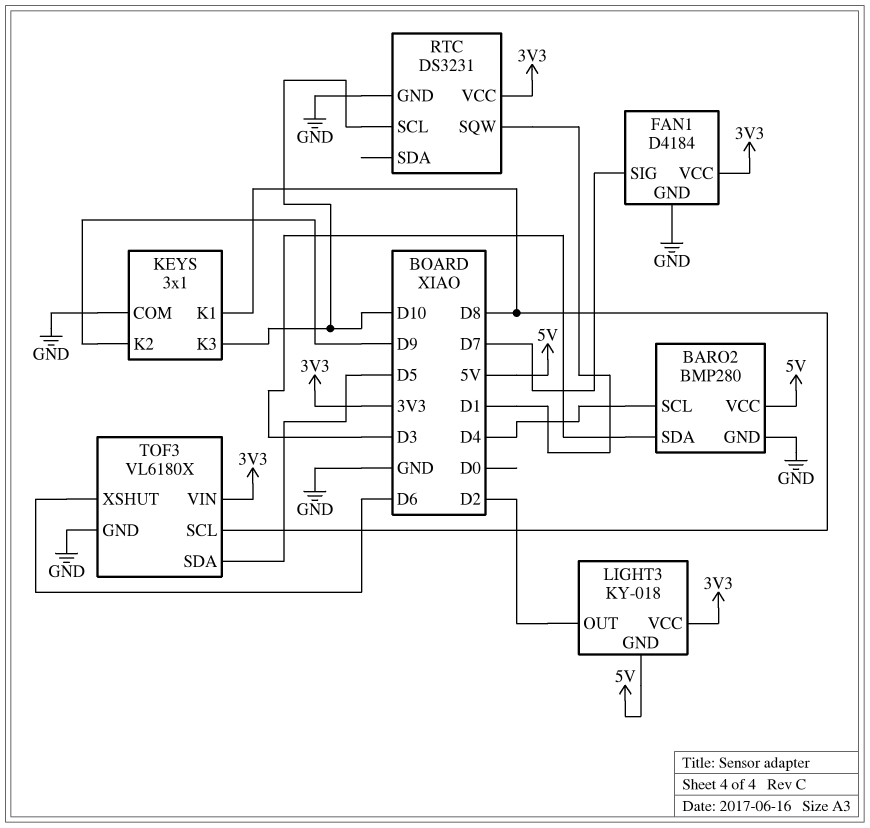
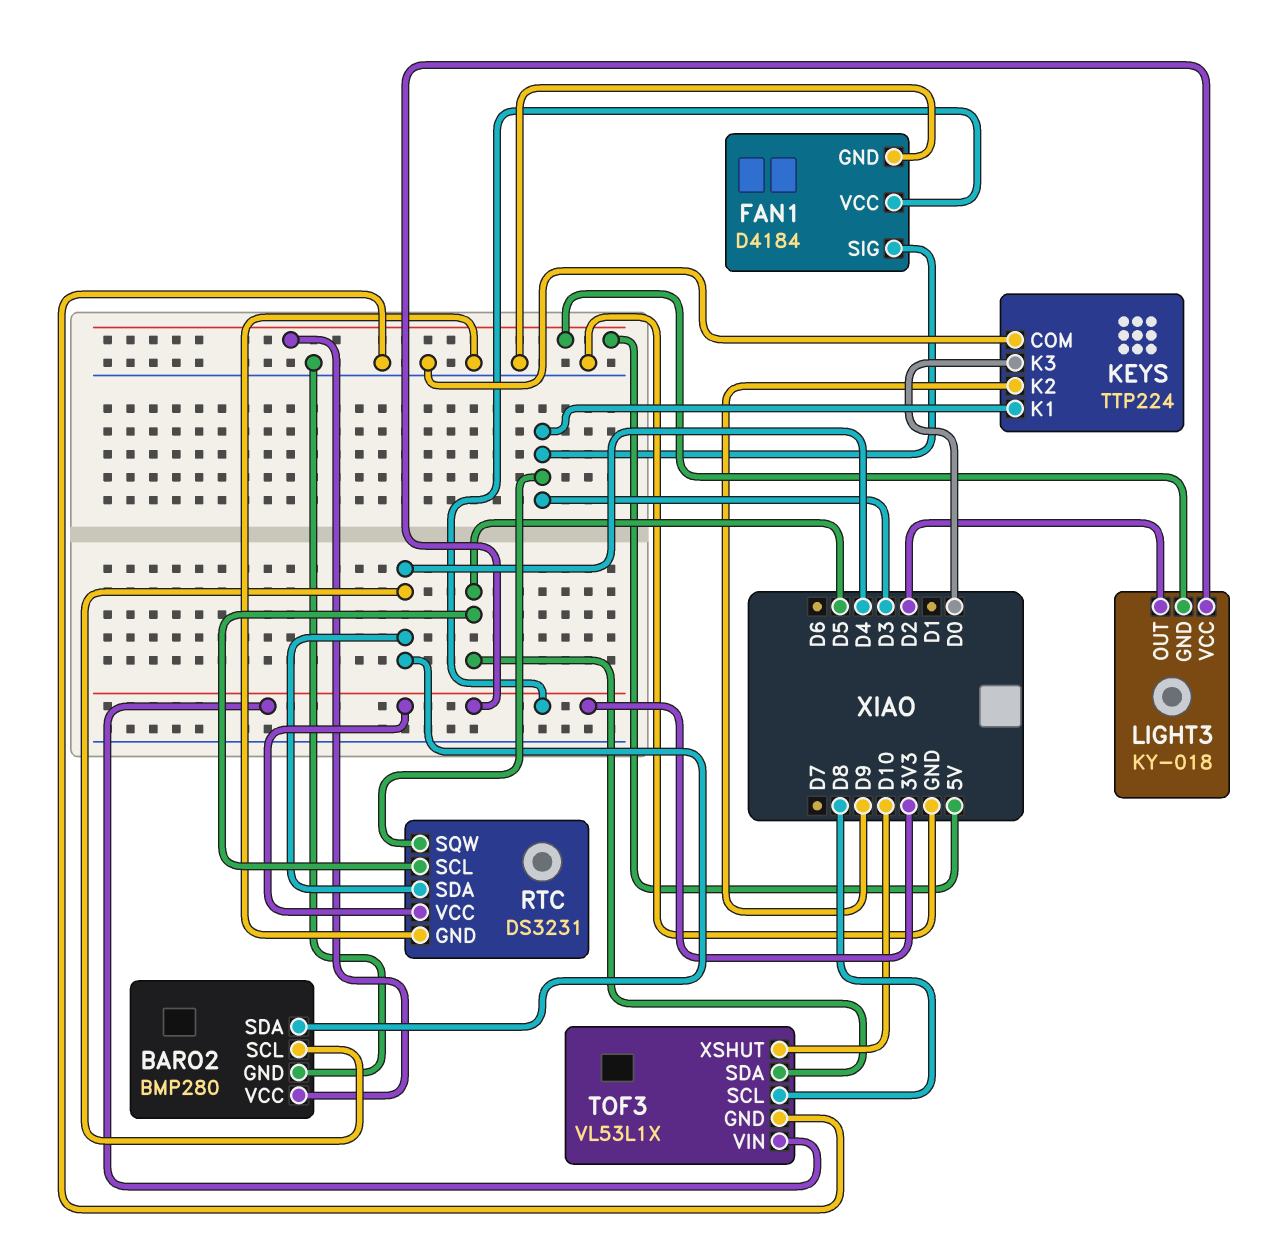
BARO2 pin SDA: D3 -> D4
FAN1 pin SIG: D7 -> D3
KEYS: 3x1 -> TTP224
KEYS pin K1: D8 -> D3
KEYS pin K3: D10 -> D0
RTC pin SCL: D10 -> D5
RTC pin SDA: none -> D4
RTC pin SQW: D1 -> D3
TOF3: VL6180X -> VL53L1X
TOF3 pin XSHUT: D6 -> D10

